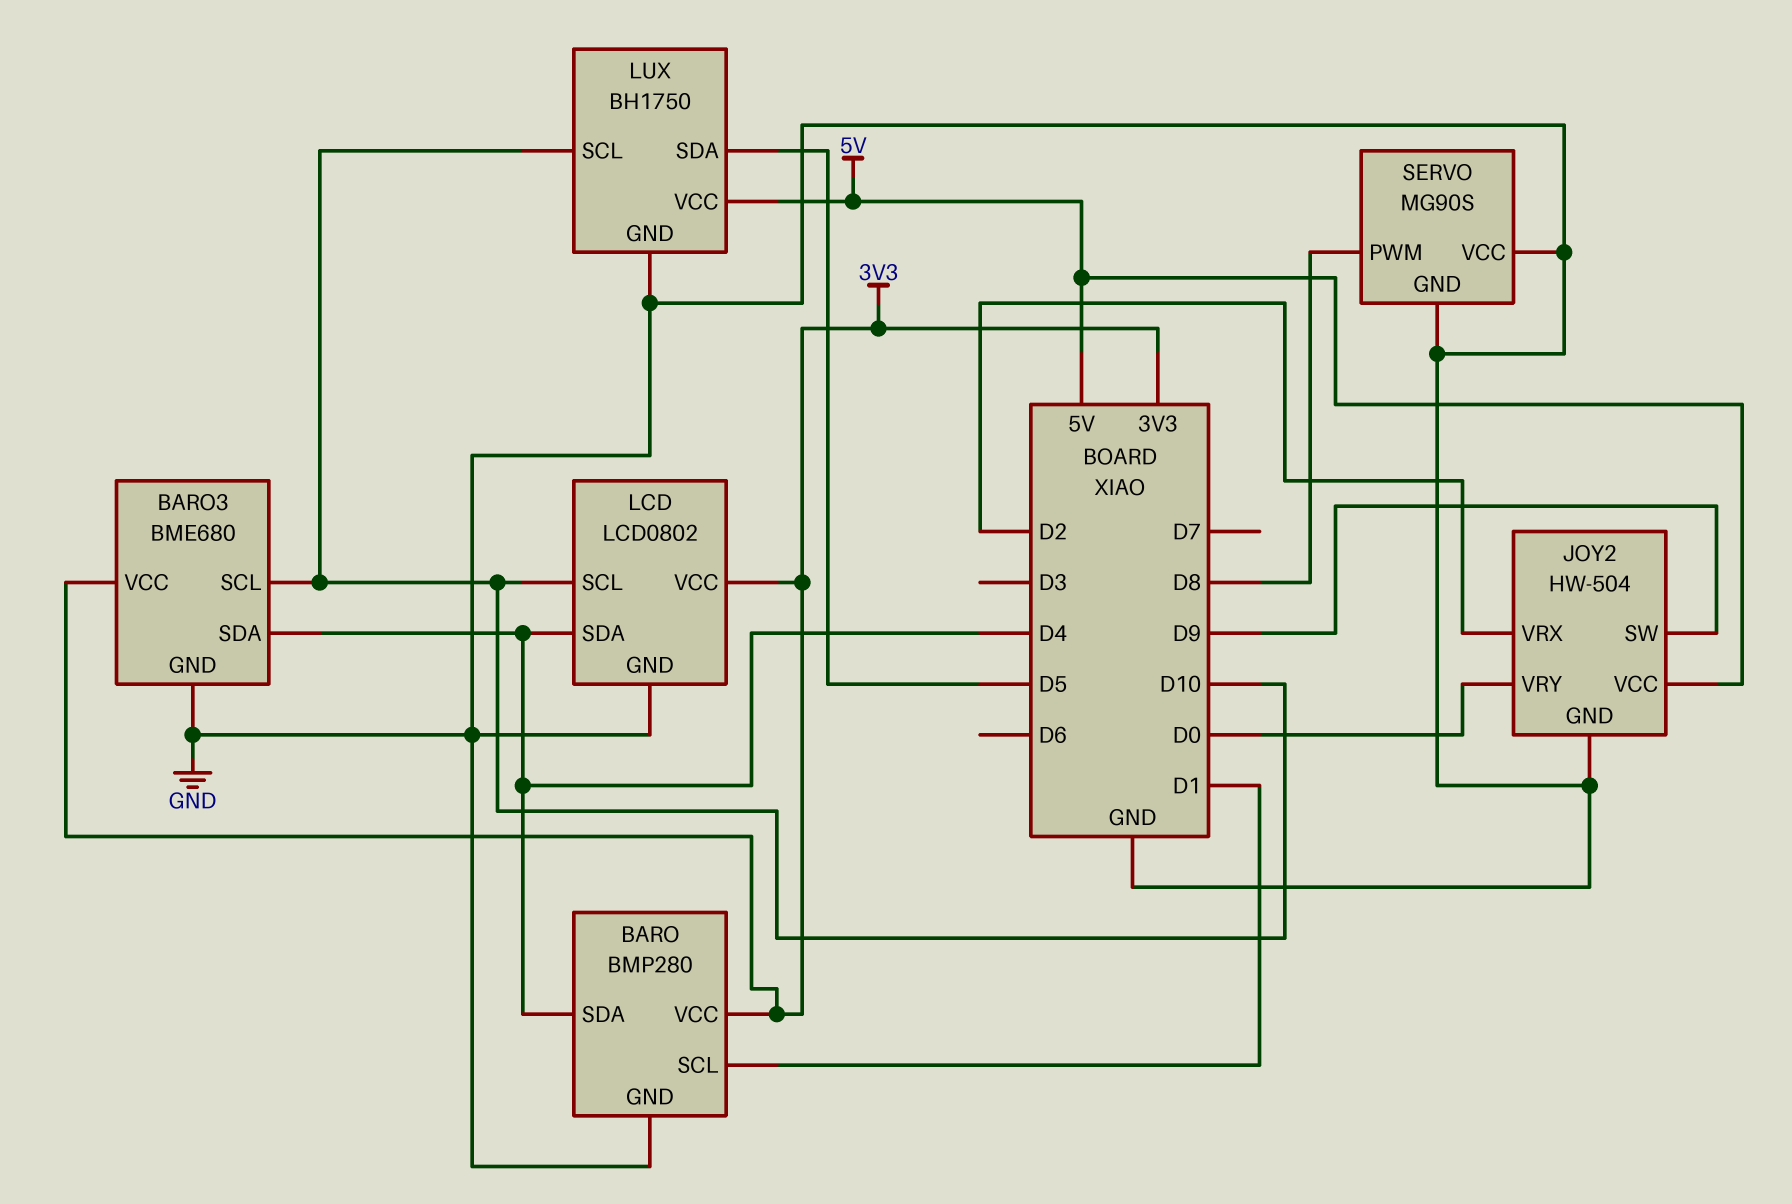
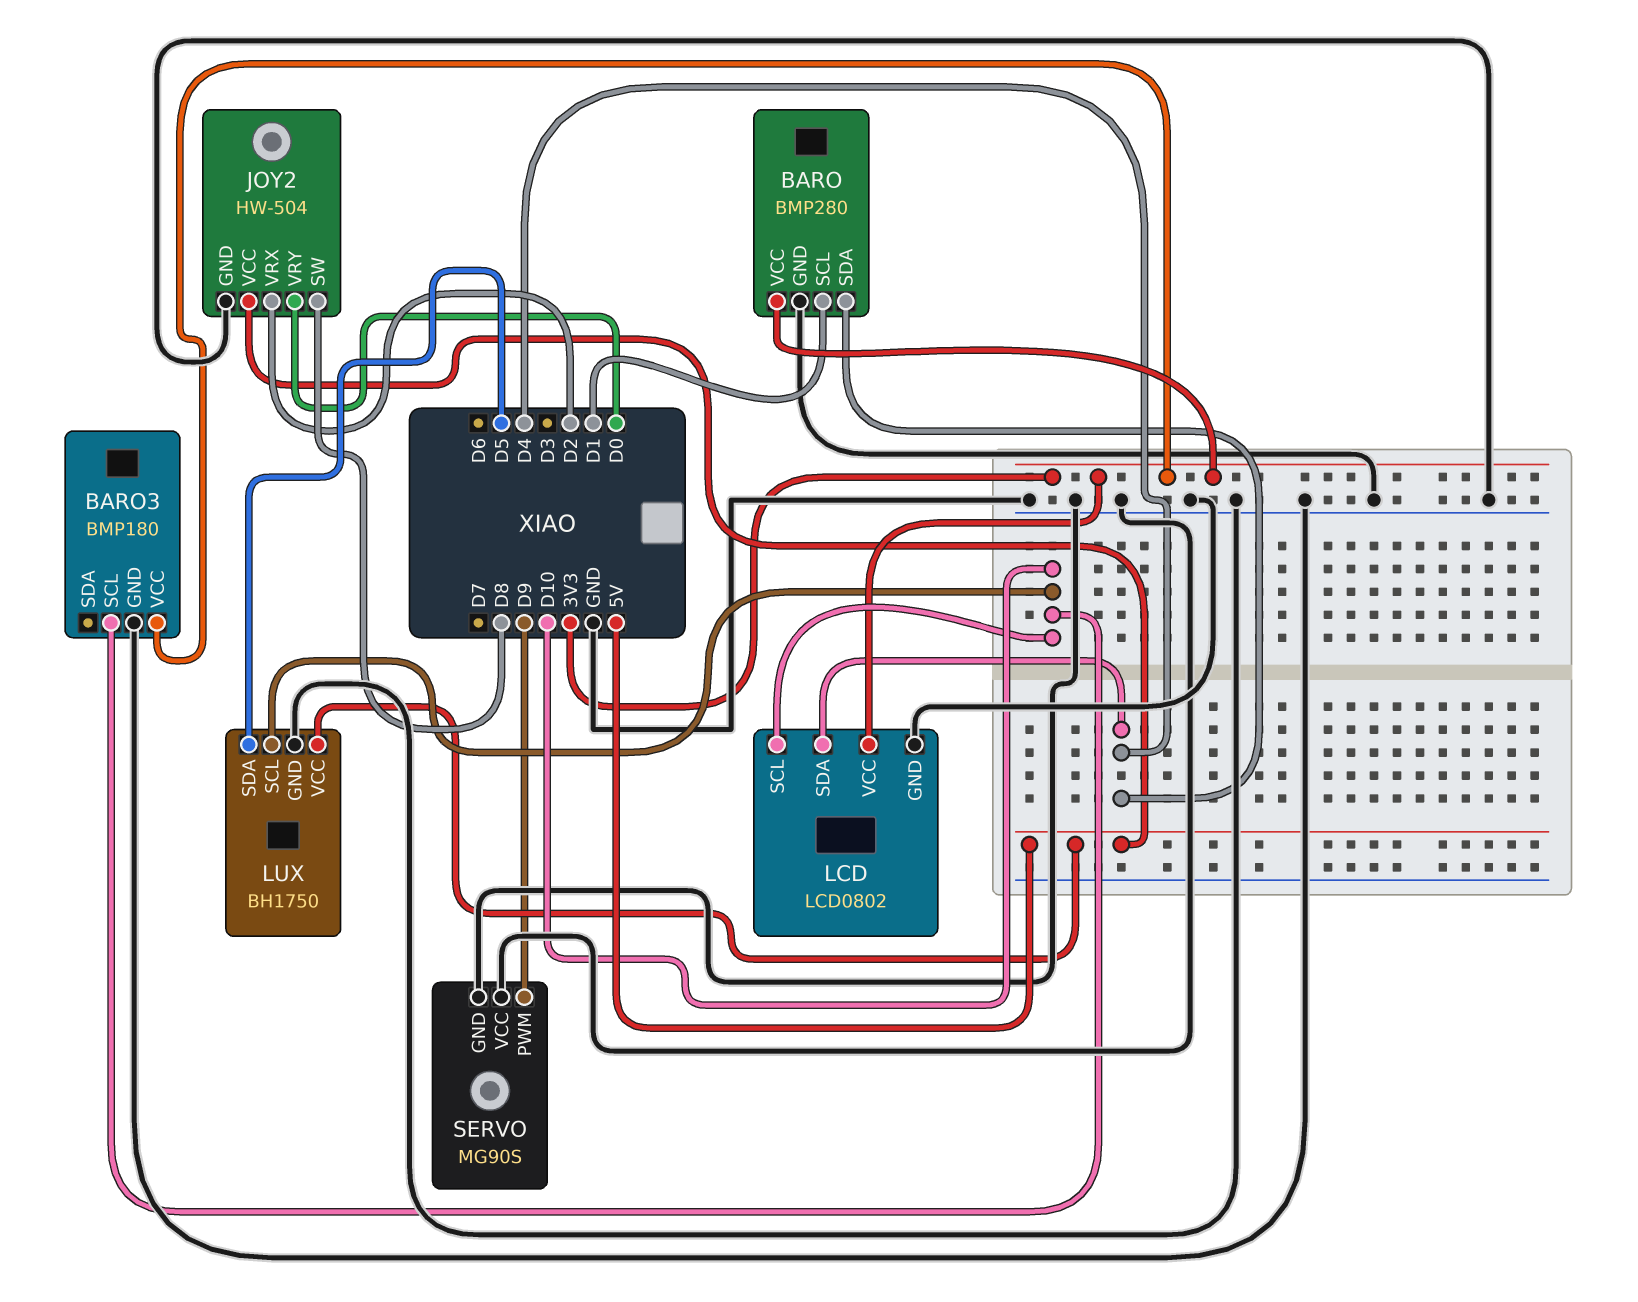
BARO3: BME680 -> BMP180
BARO3 pin SDA: D4 -> none
JOY2 pin SW: D9 -> D8
SERVO pin PWM: D8 -> D9

